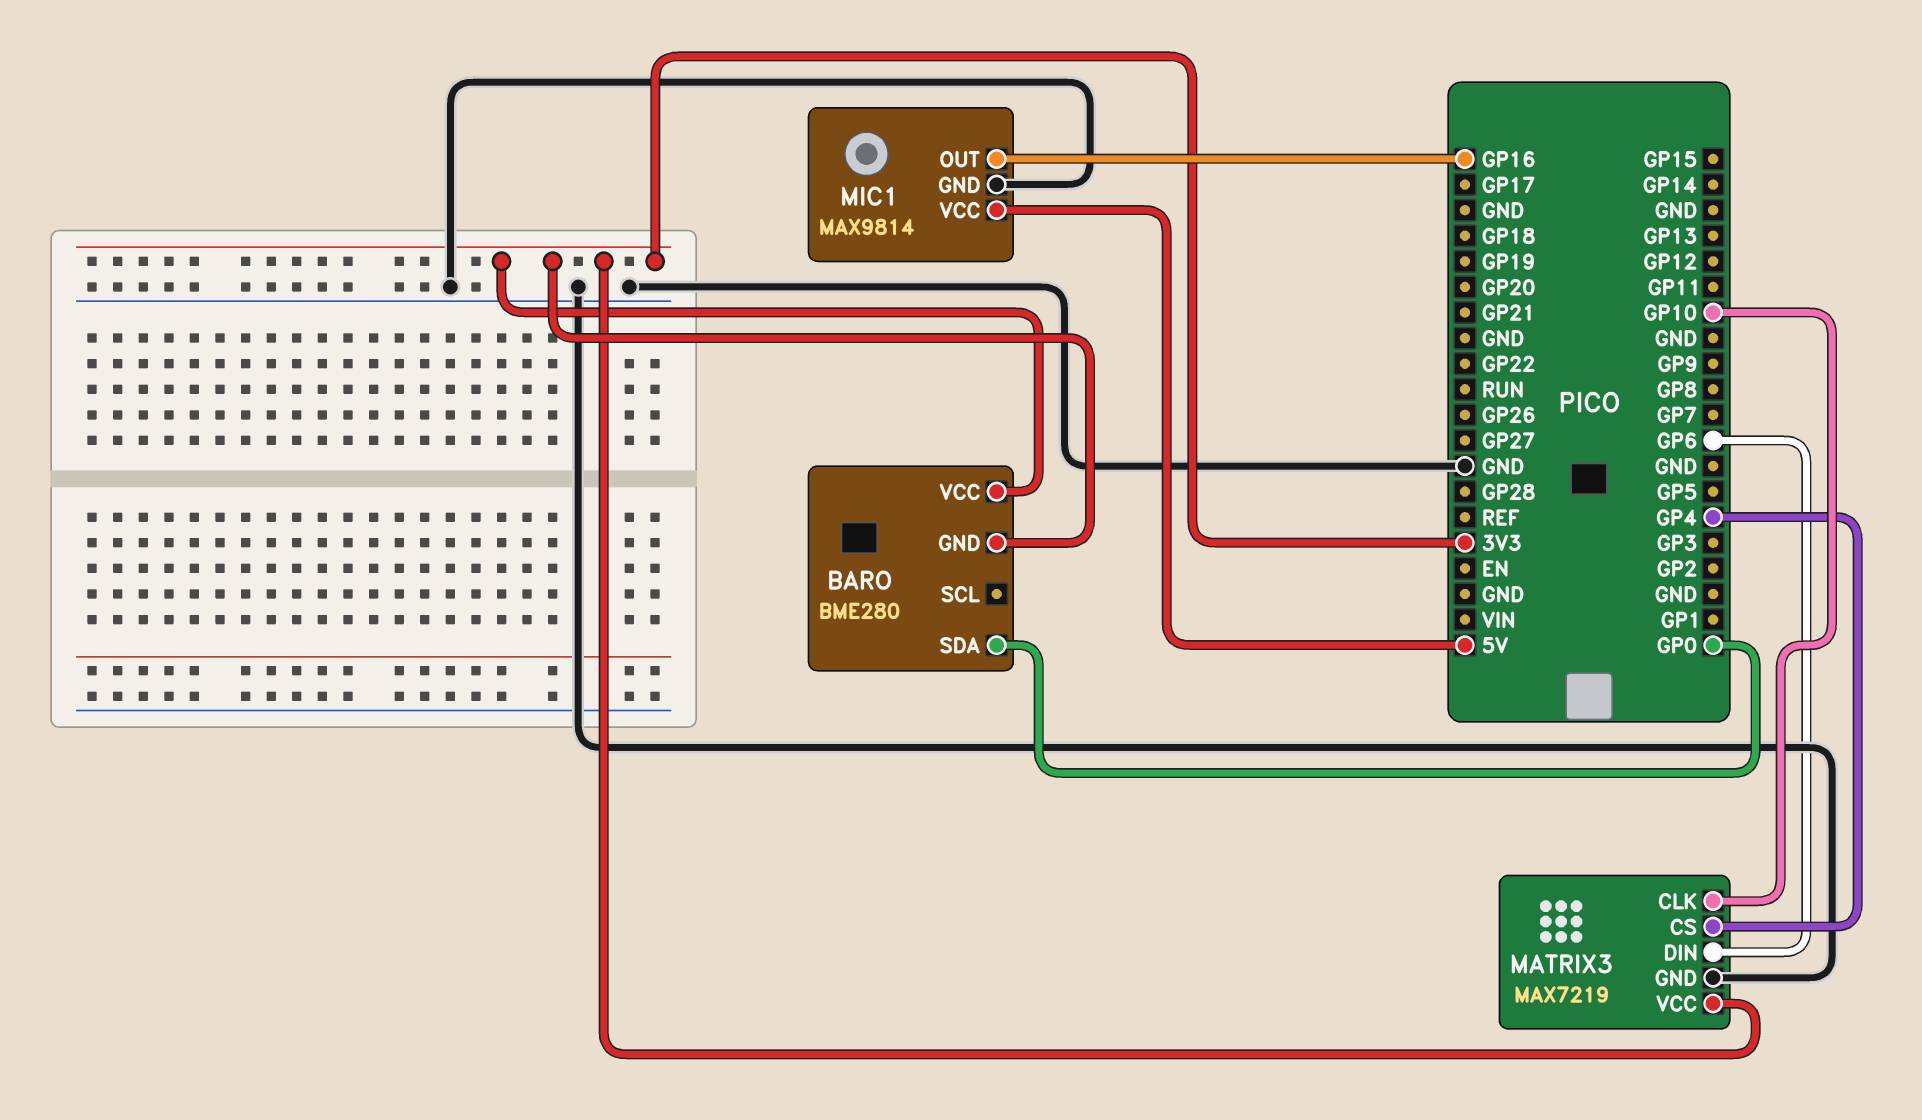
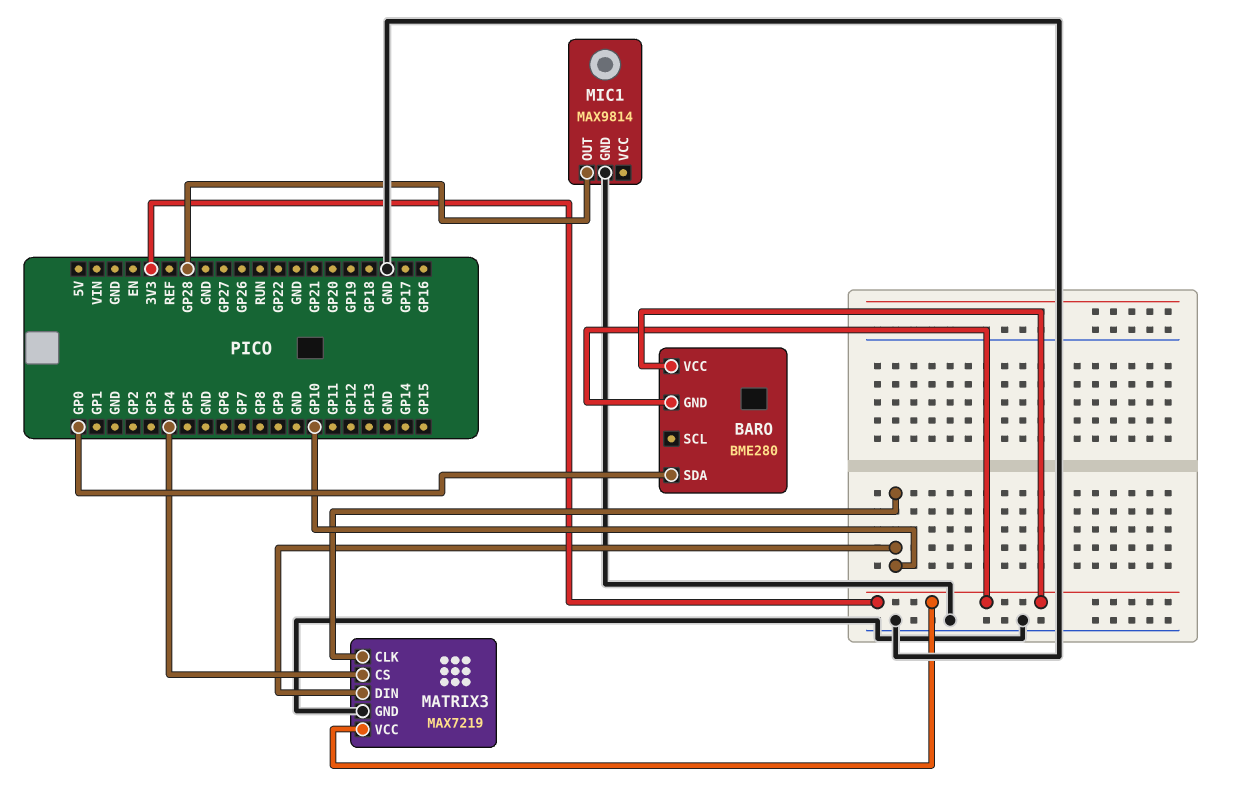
MATRIX3 pin DIN: GP6 -> GP10
MIC1 pin OUT: GP16 -> GP28
MIC1 pin VCC: 5V -> none

